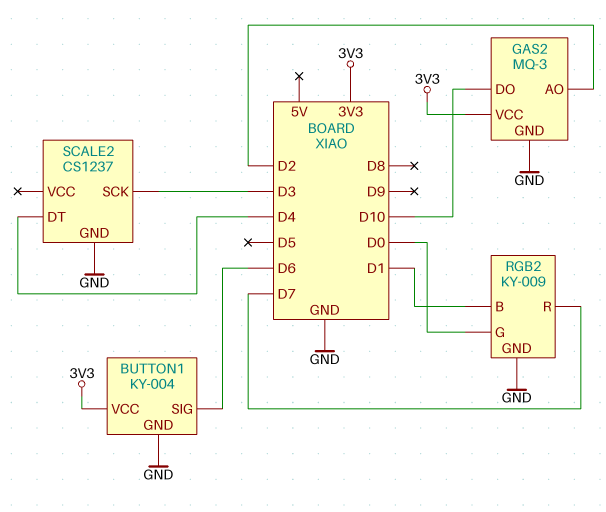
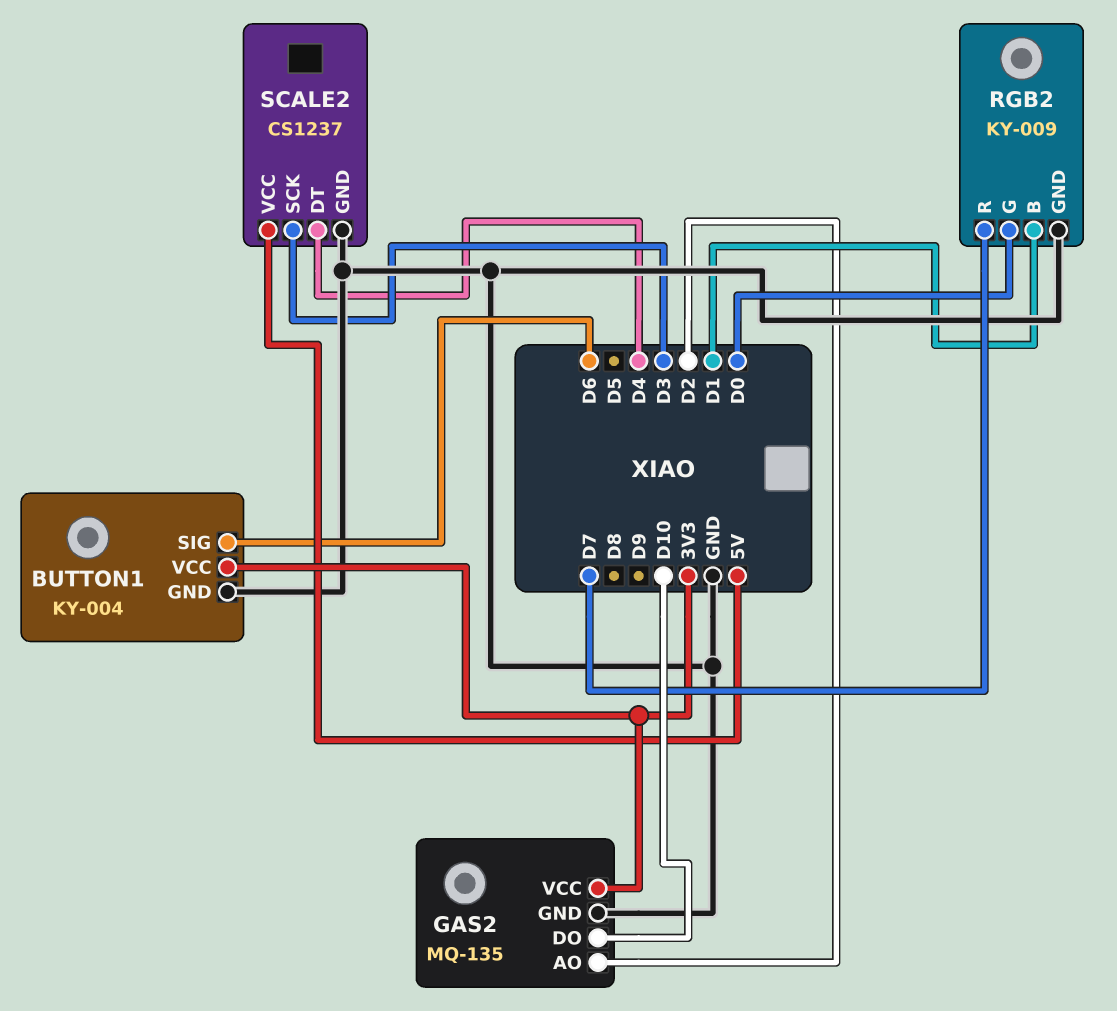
GAS2: MQ-3 -> MQ-135
SCALE2 pin VCC: none -> 5V

